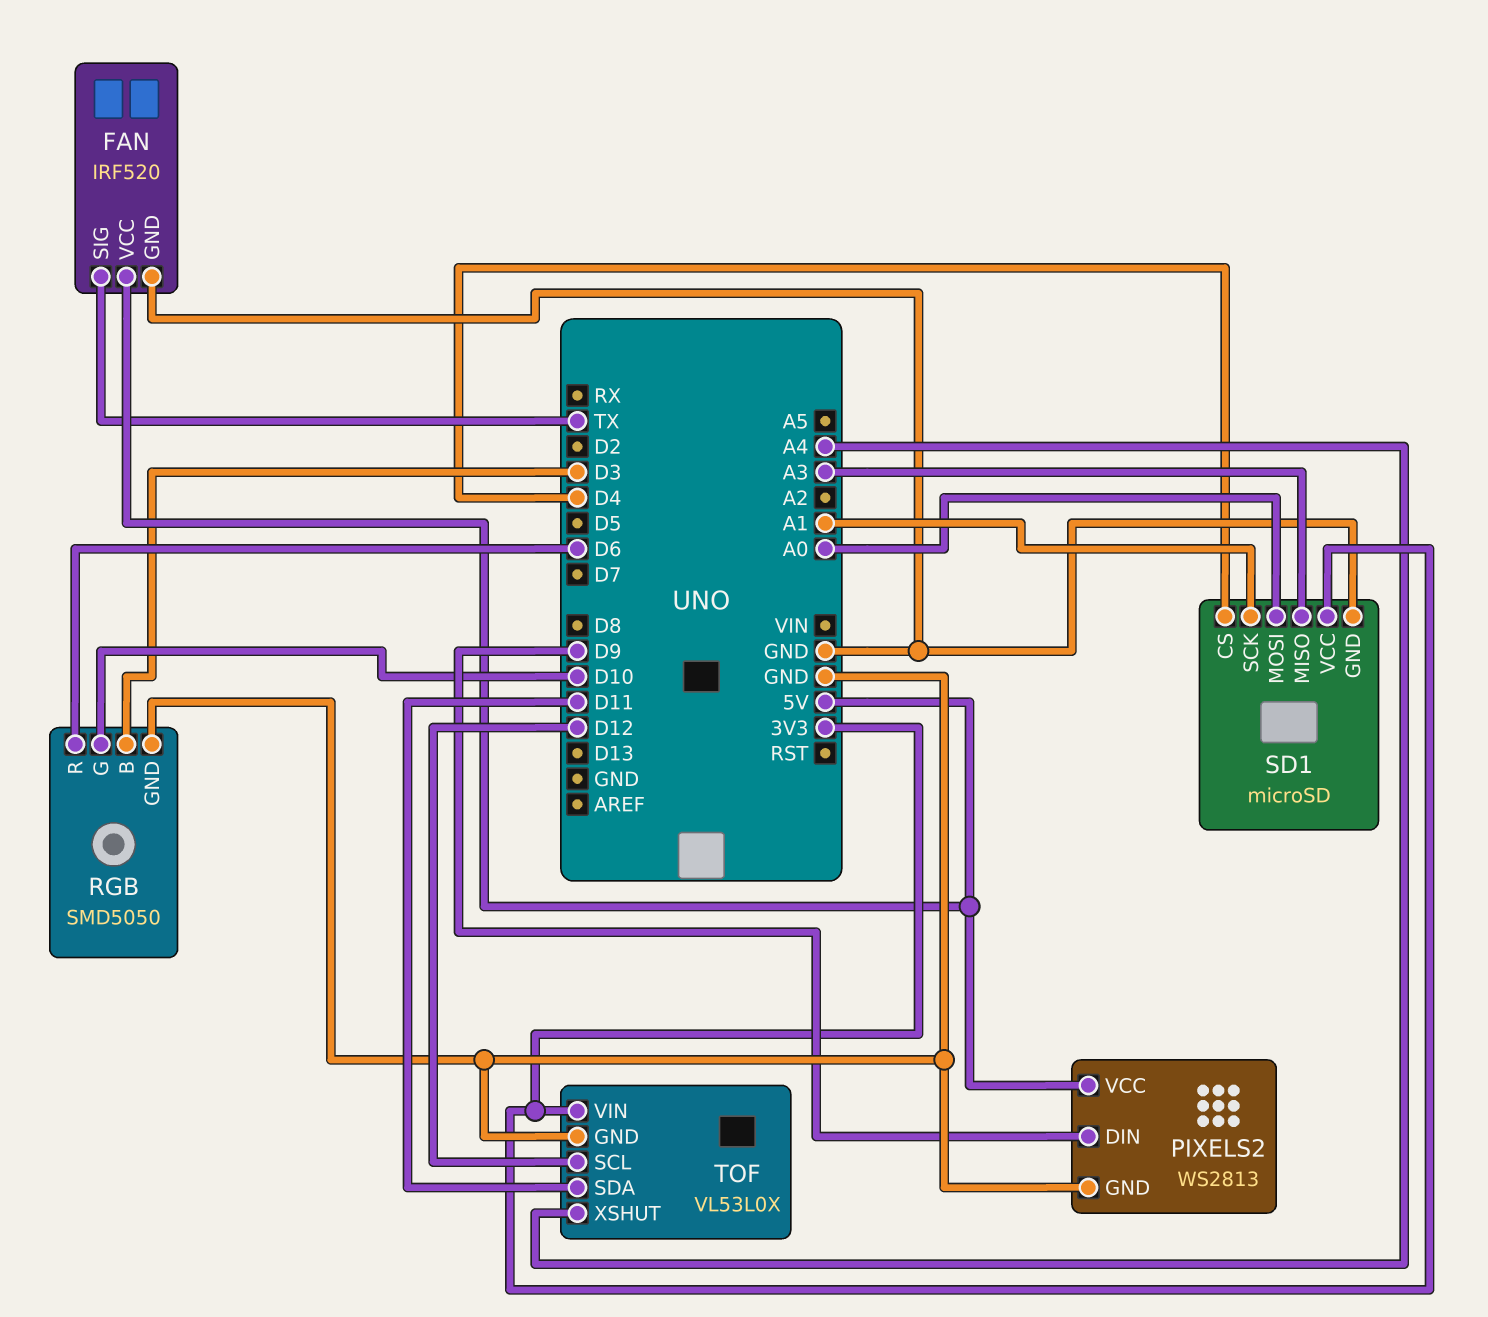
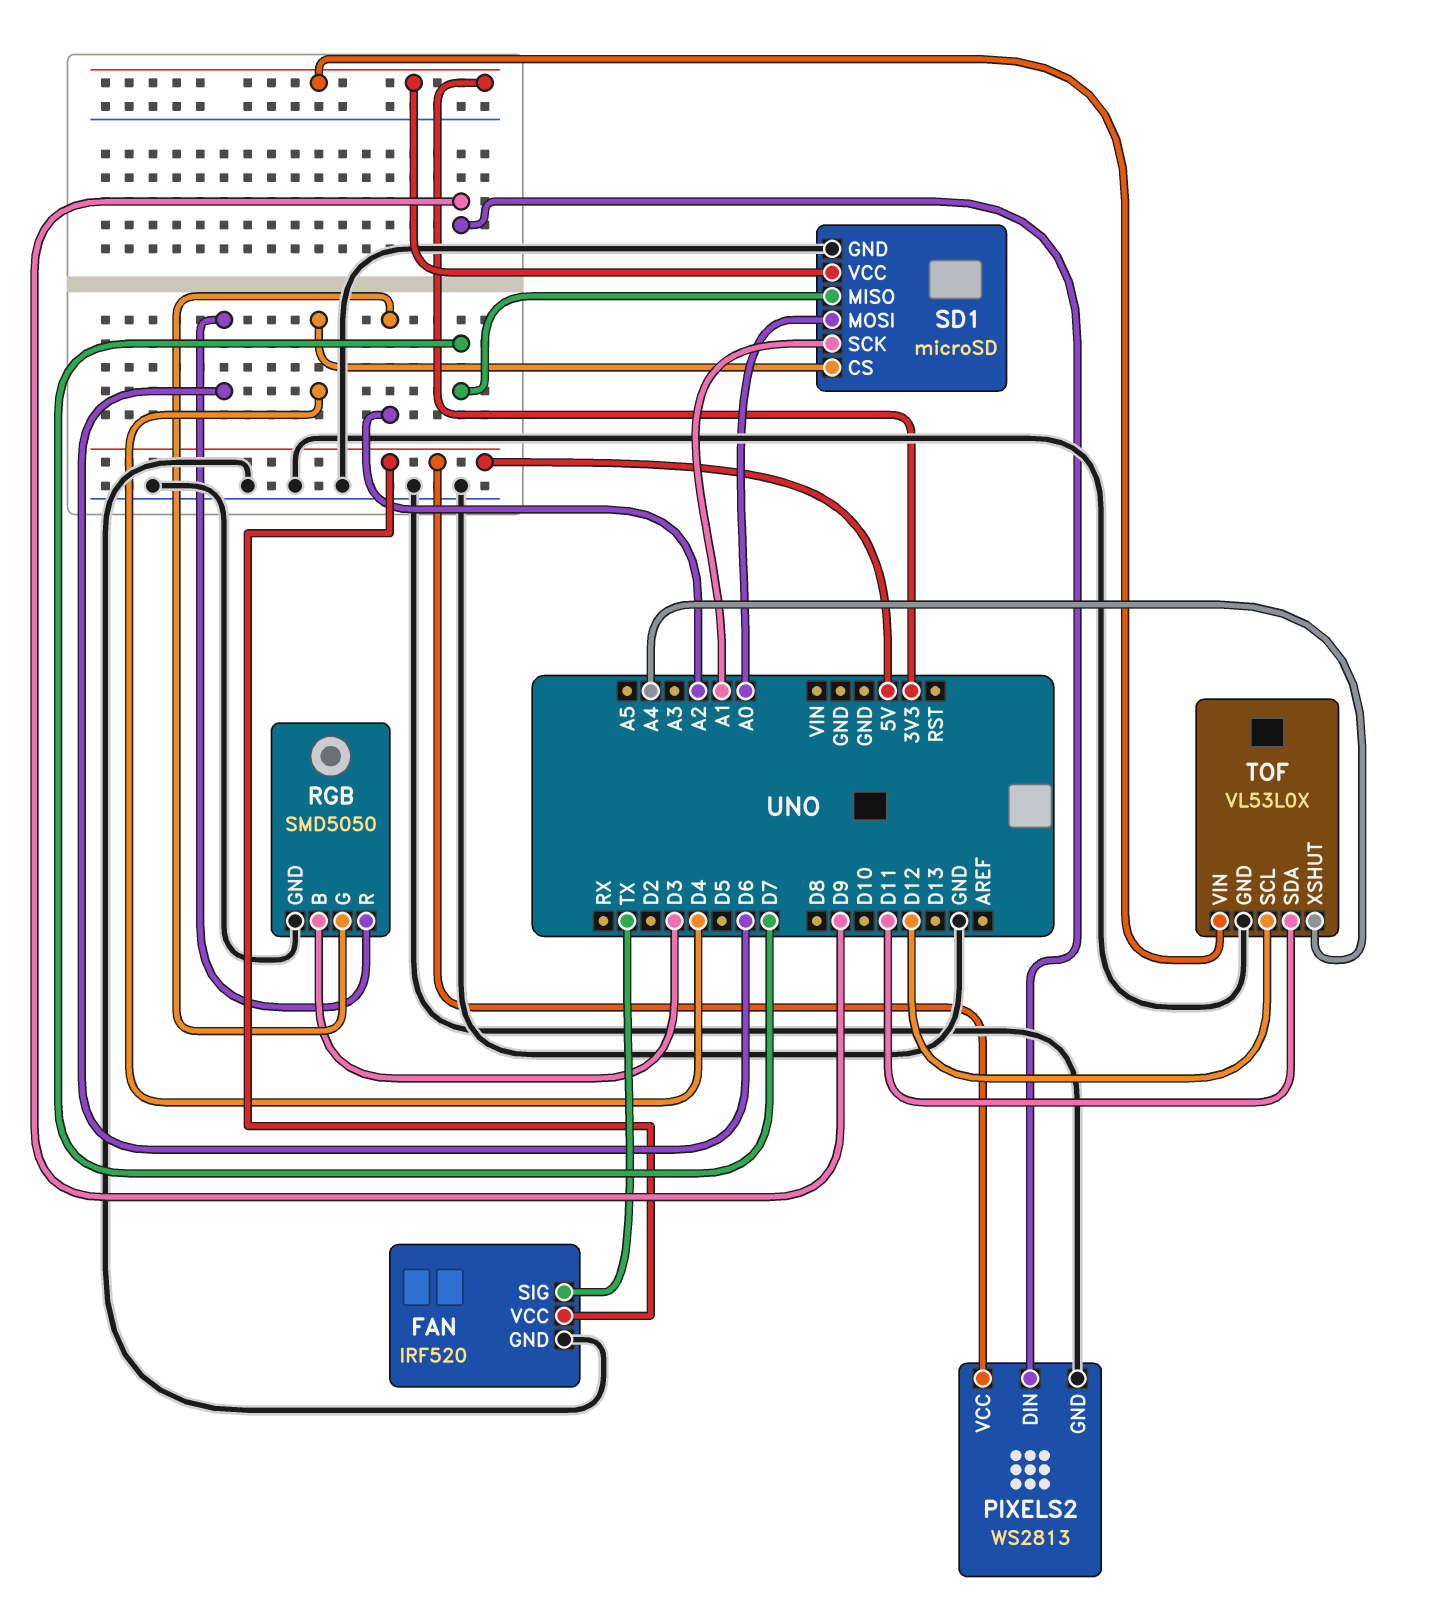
RGB pin G: D10 -> A2
SD1 pin MISO: A3 -> D7

